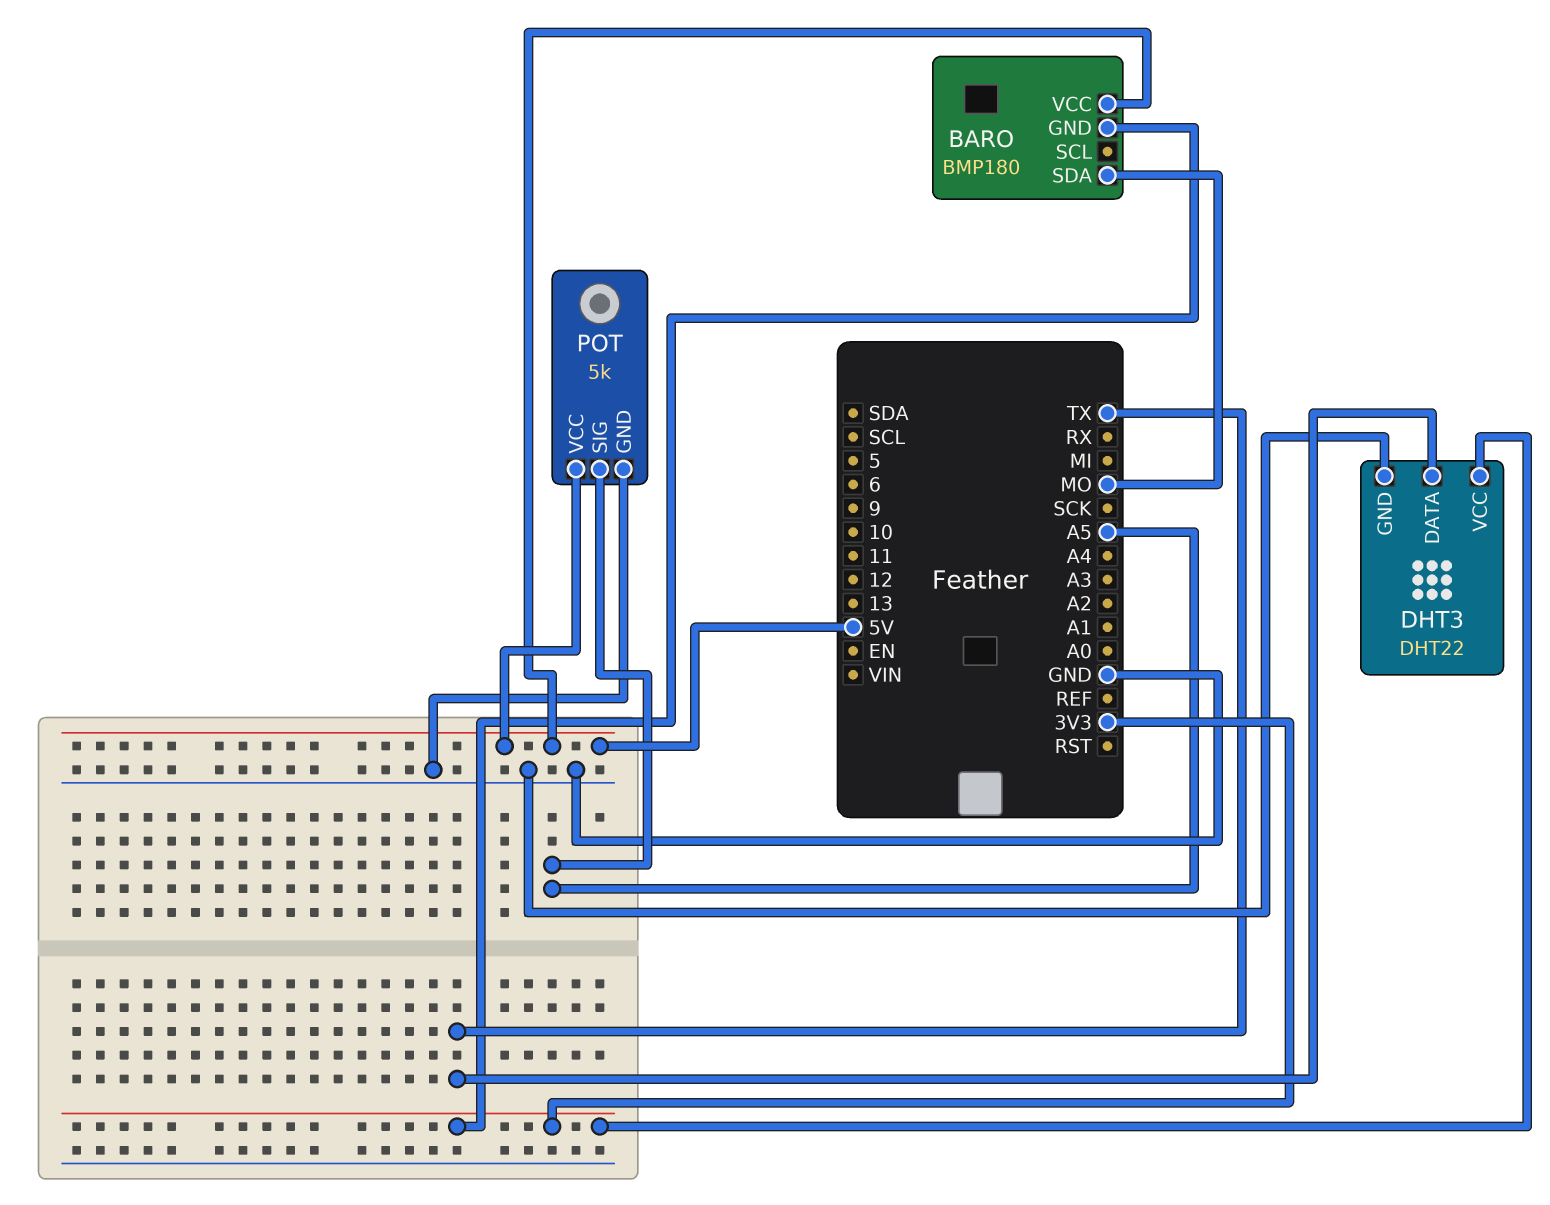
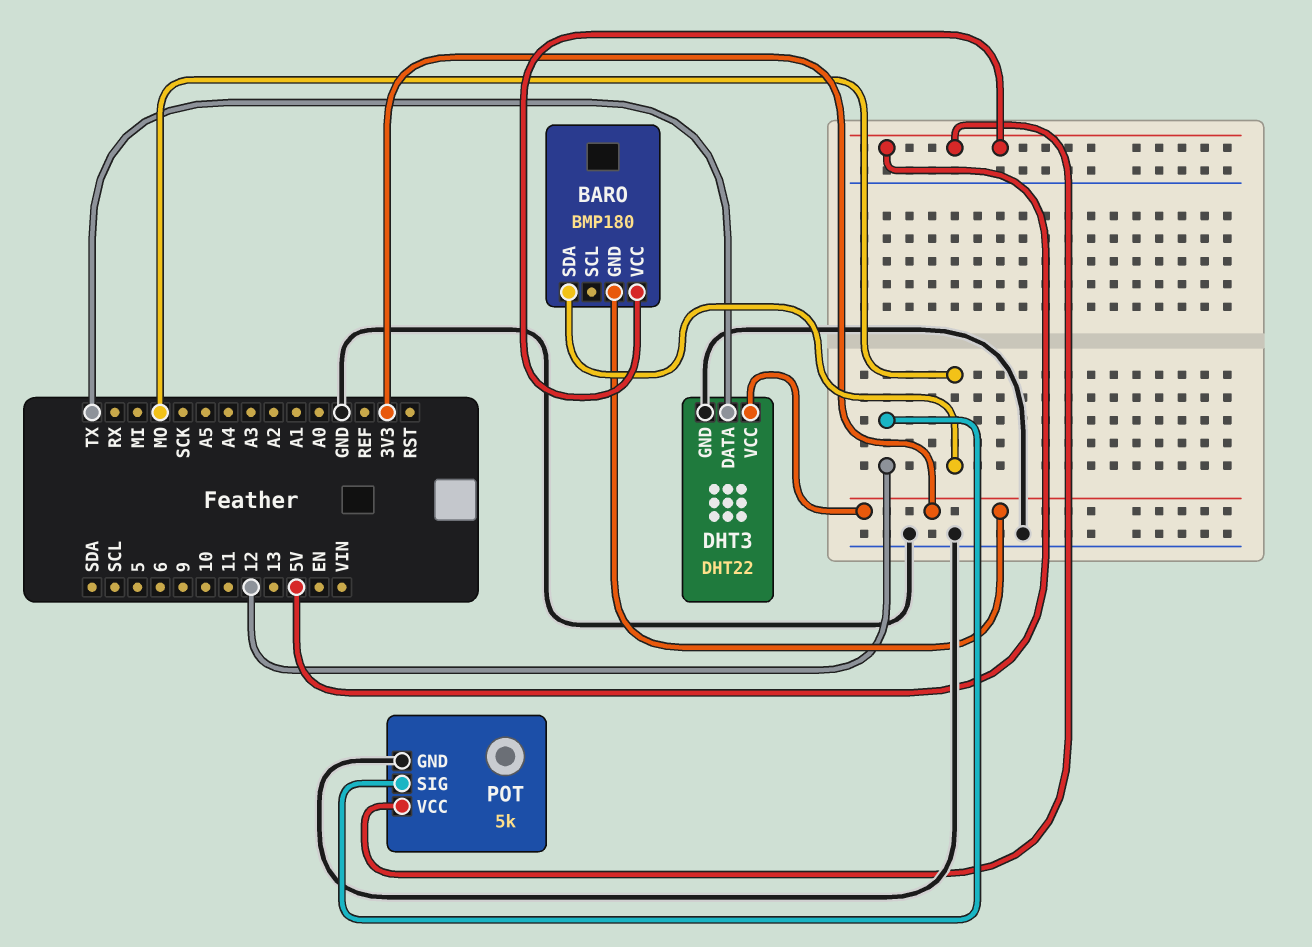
POT pin SIG: A5 -> 12

